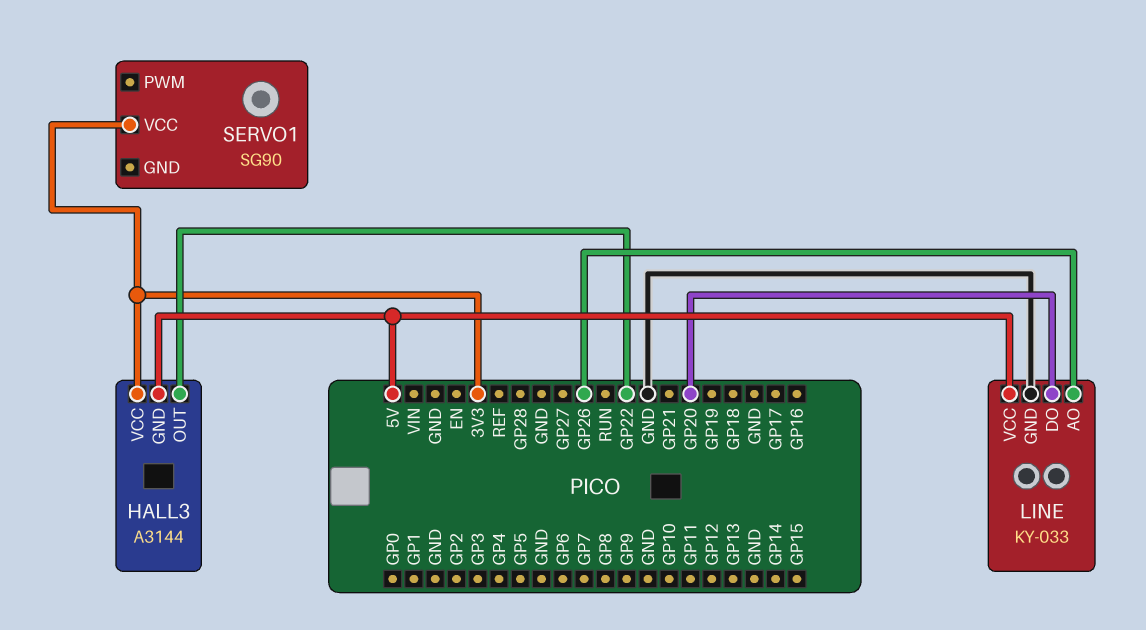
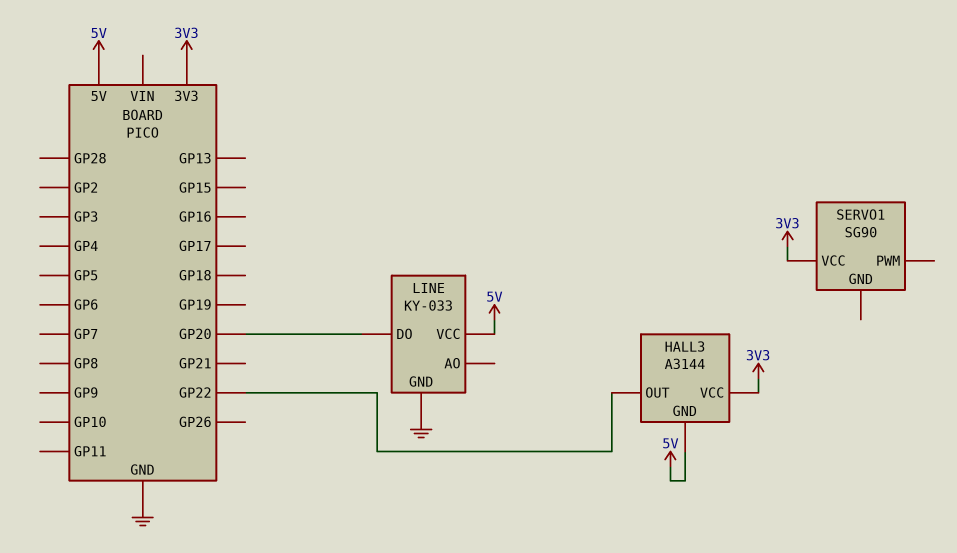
LINE pin AO: GP26 -> none

